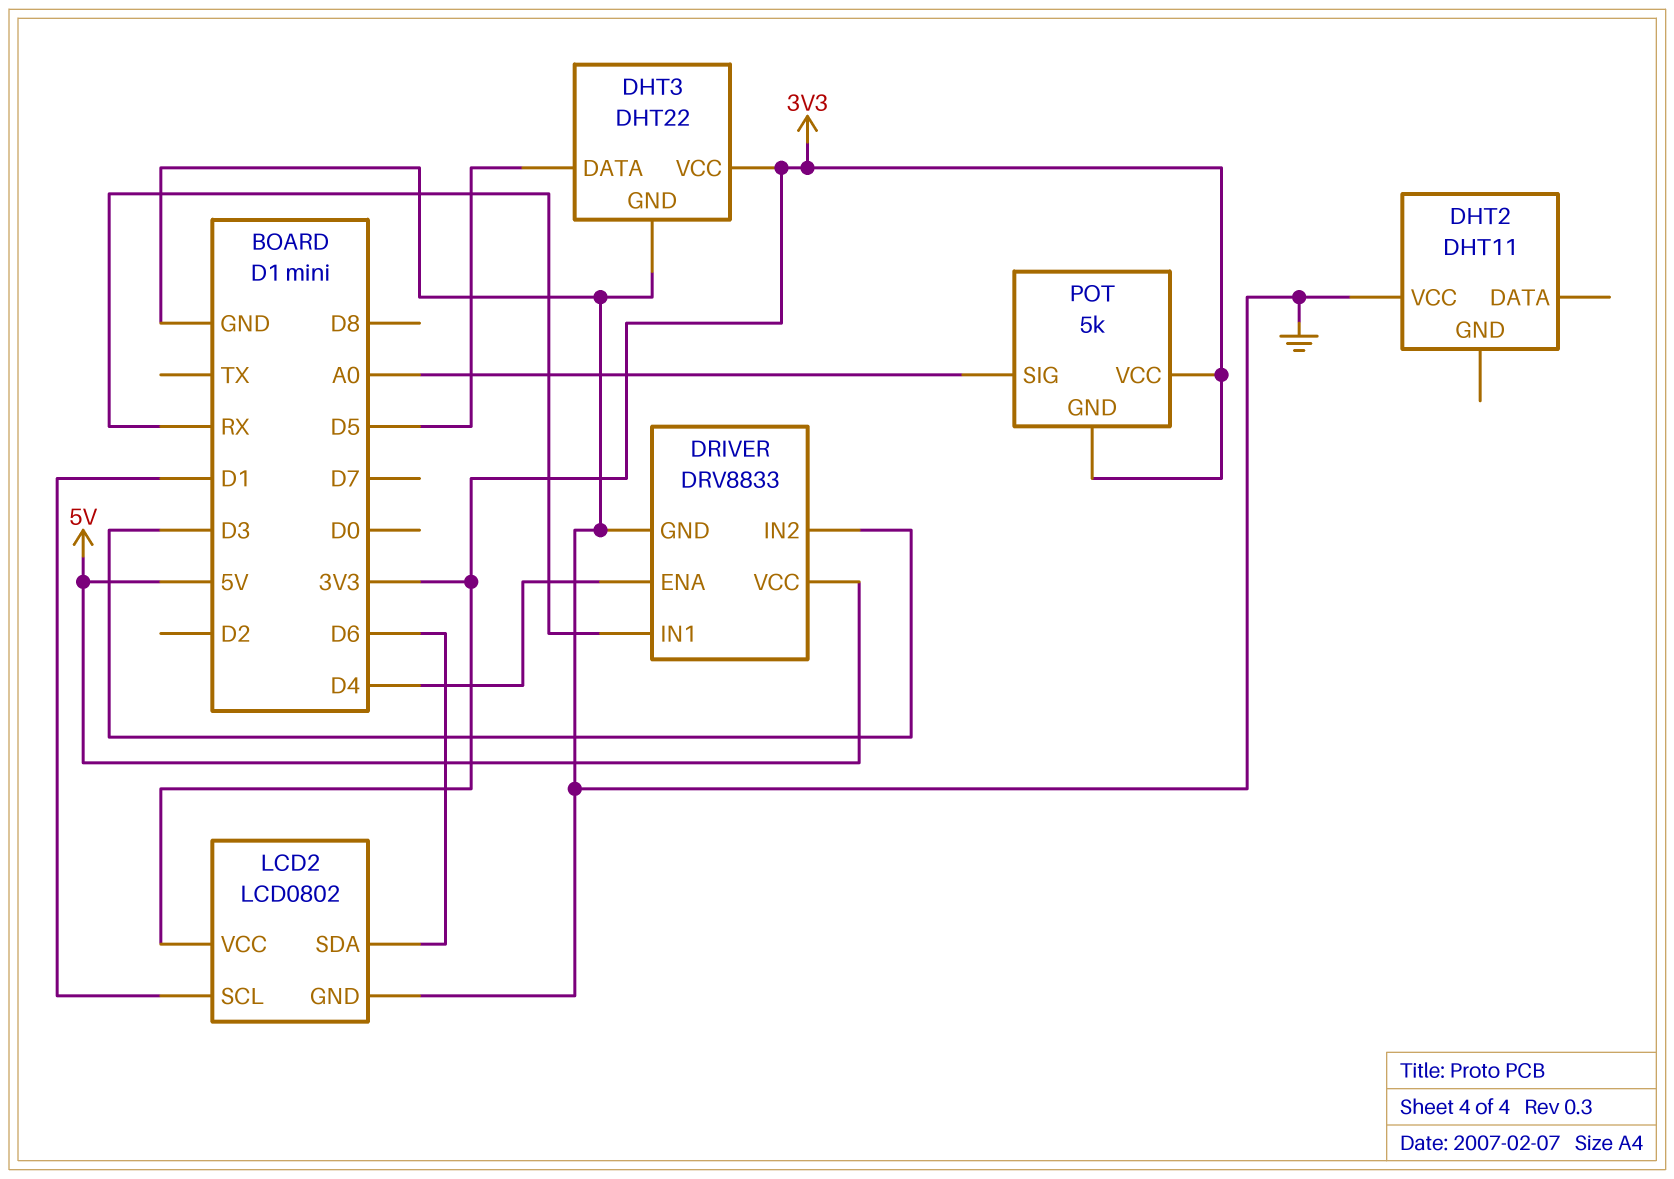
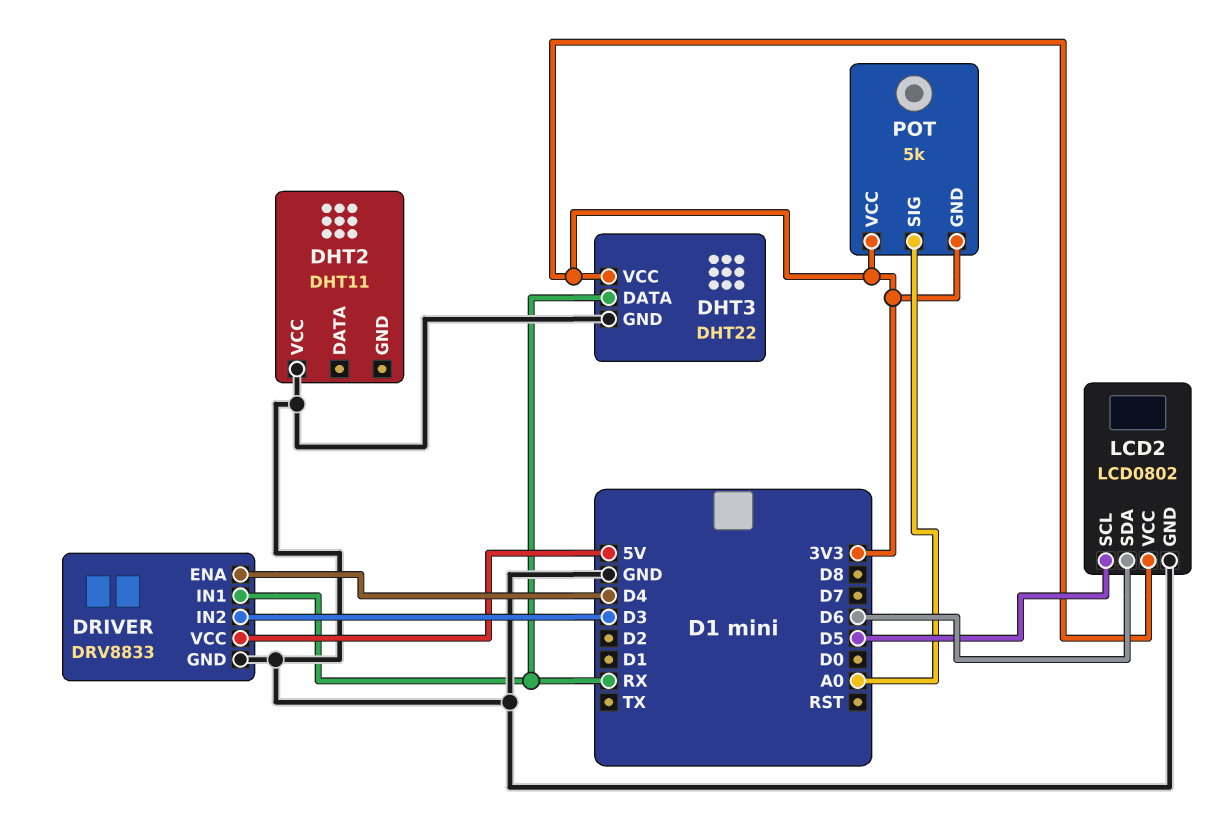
DHT3 pin DATA: D5 -> RX
LCD2 pin SCL: D1 -> D5

